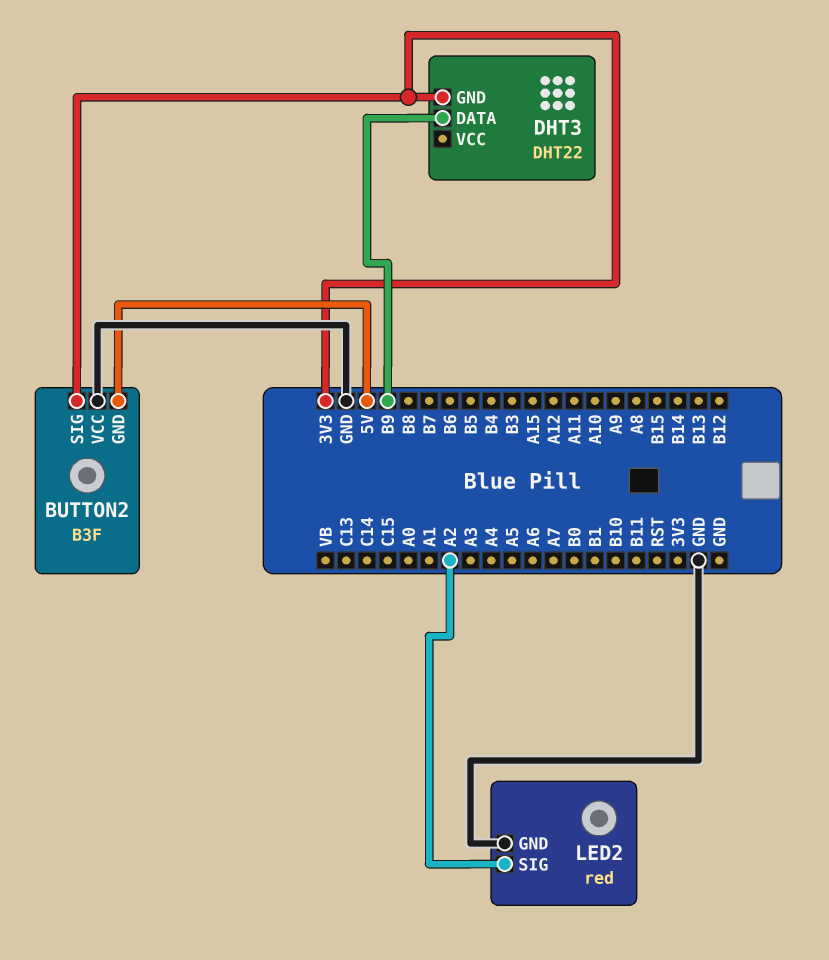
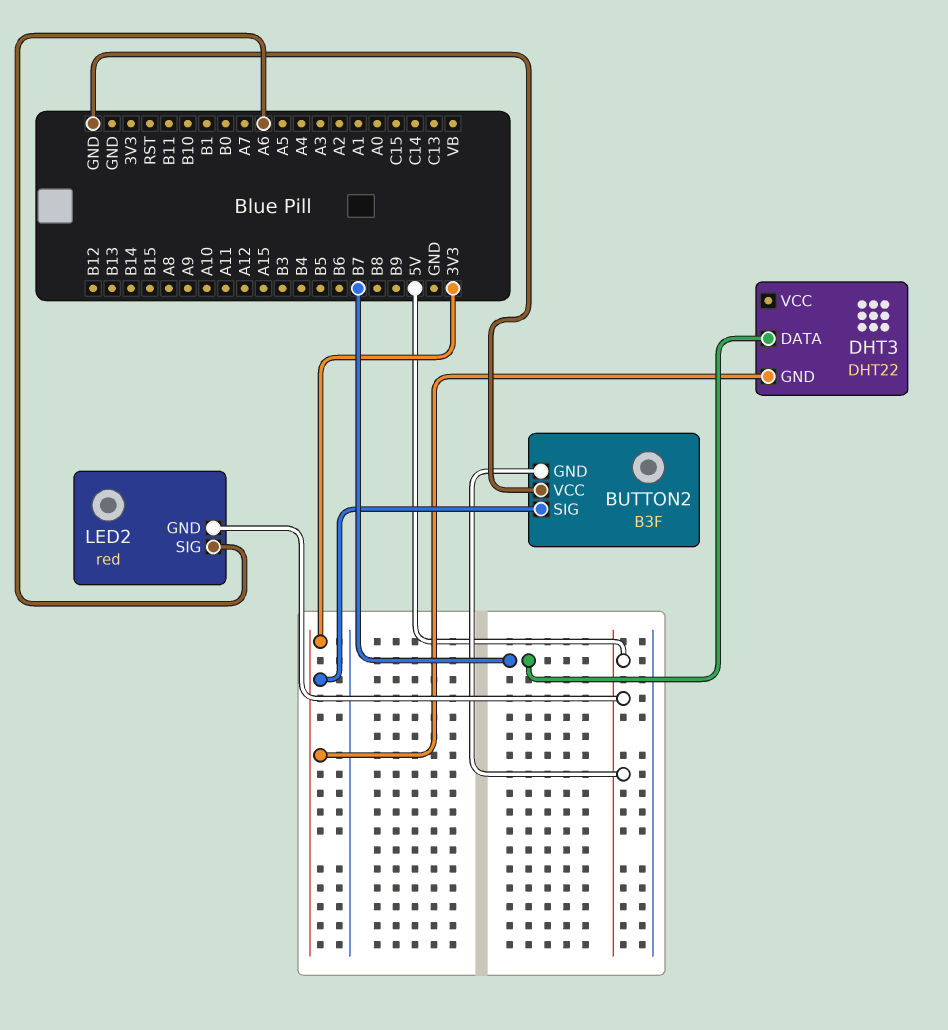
DHT3 pin DATA: B9 -> B7
LED2 pin GND: GND -> 5V
LED2 pin SIG: A2 -> A6

